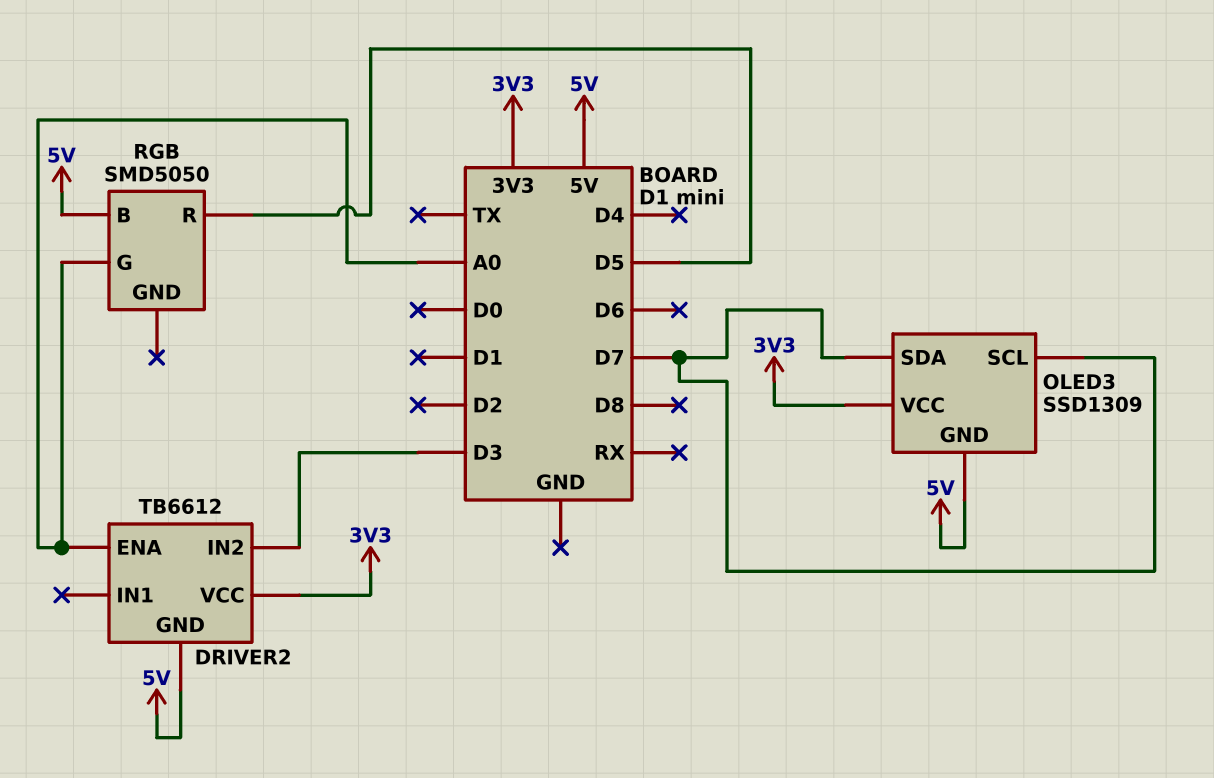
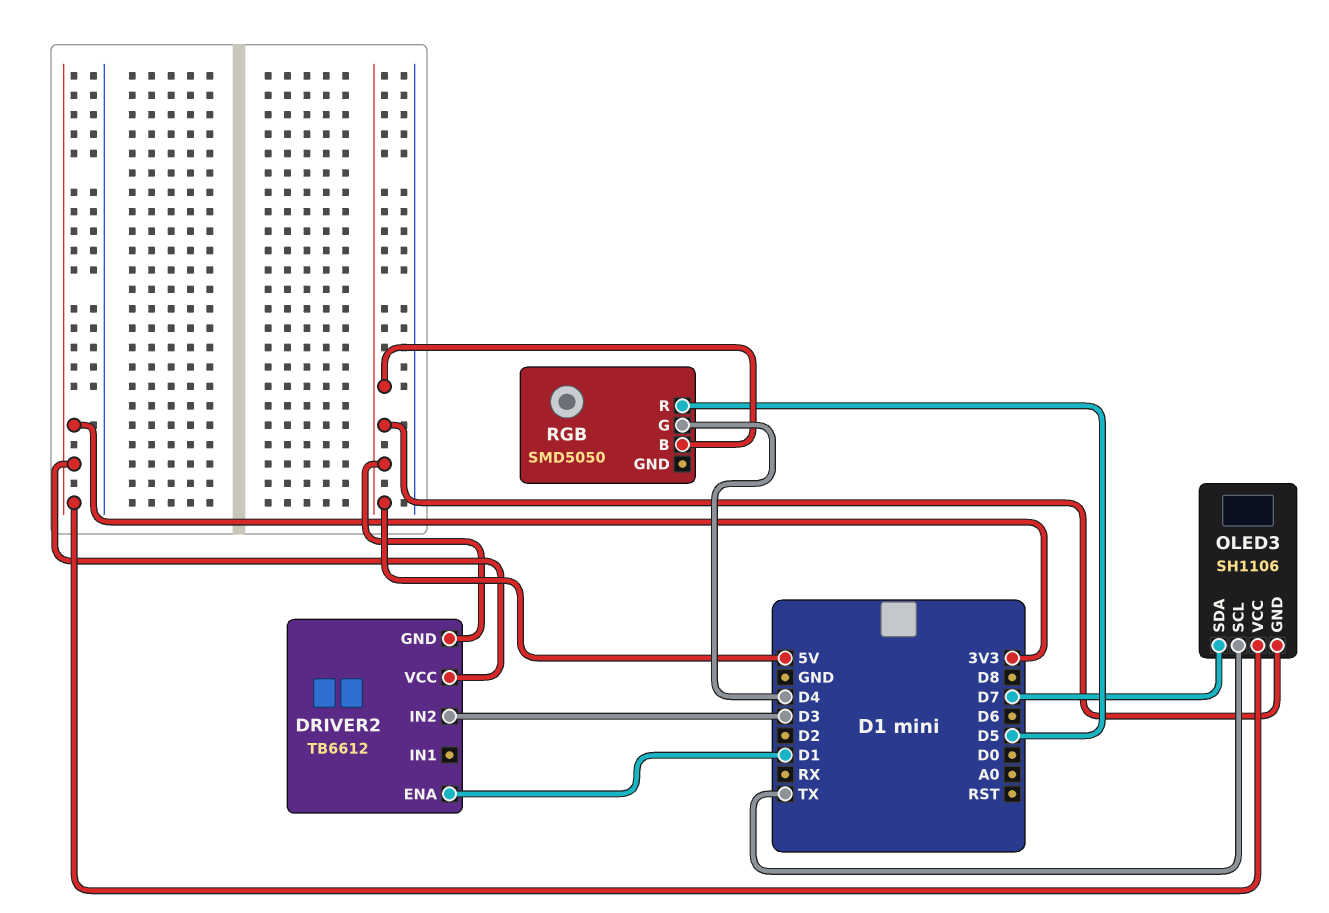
DRIVER2 pin ENA: A0 -> D1
OLED3: SSD1309 -> SH1106
OLED3 pin SCL: D7 -> TX
RGB pin G: A0 -> D4

